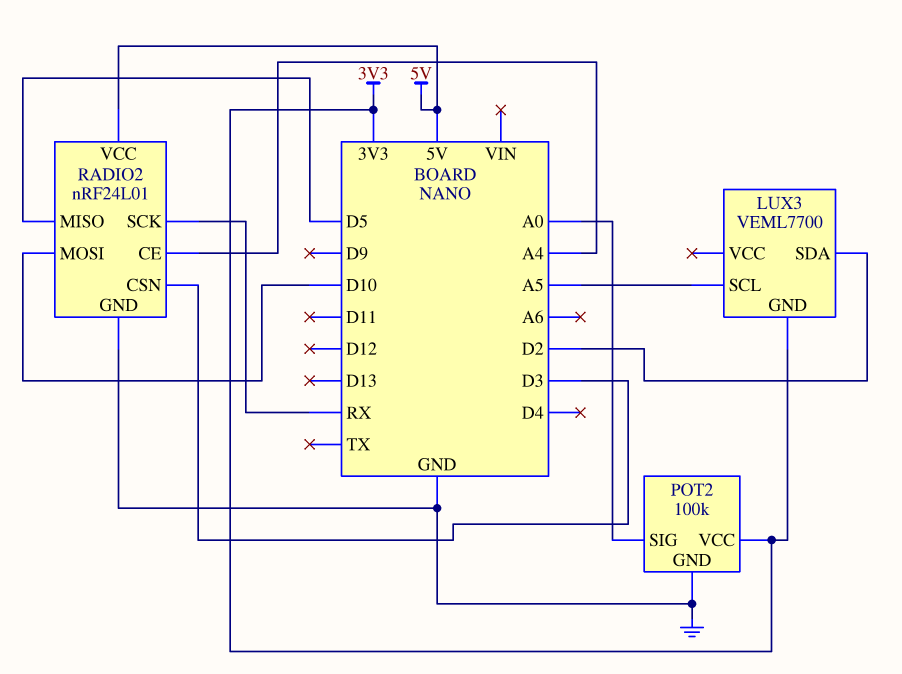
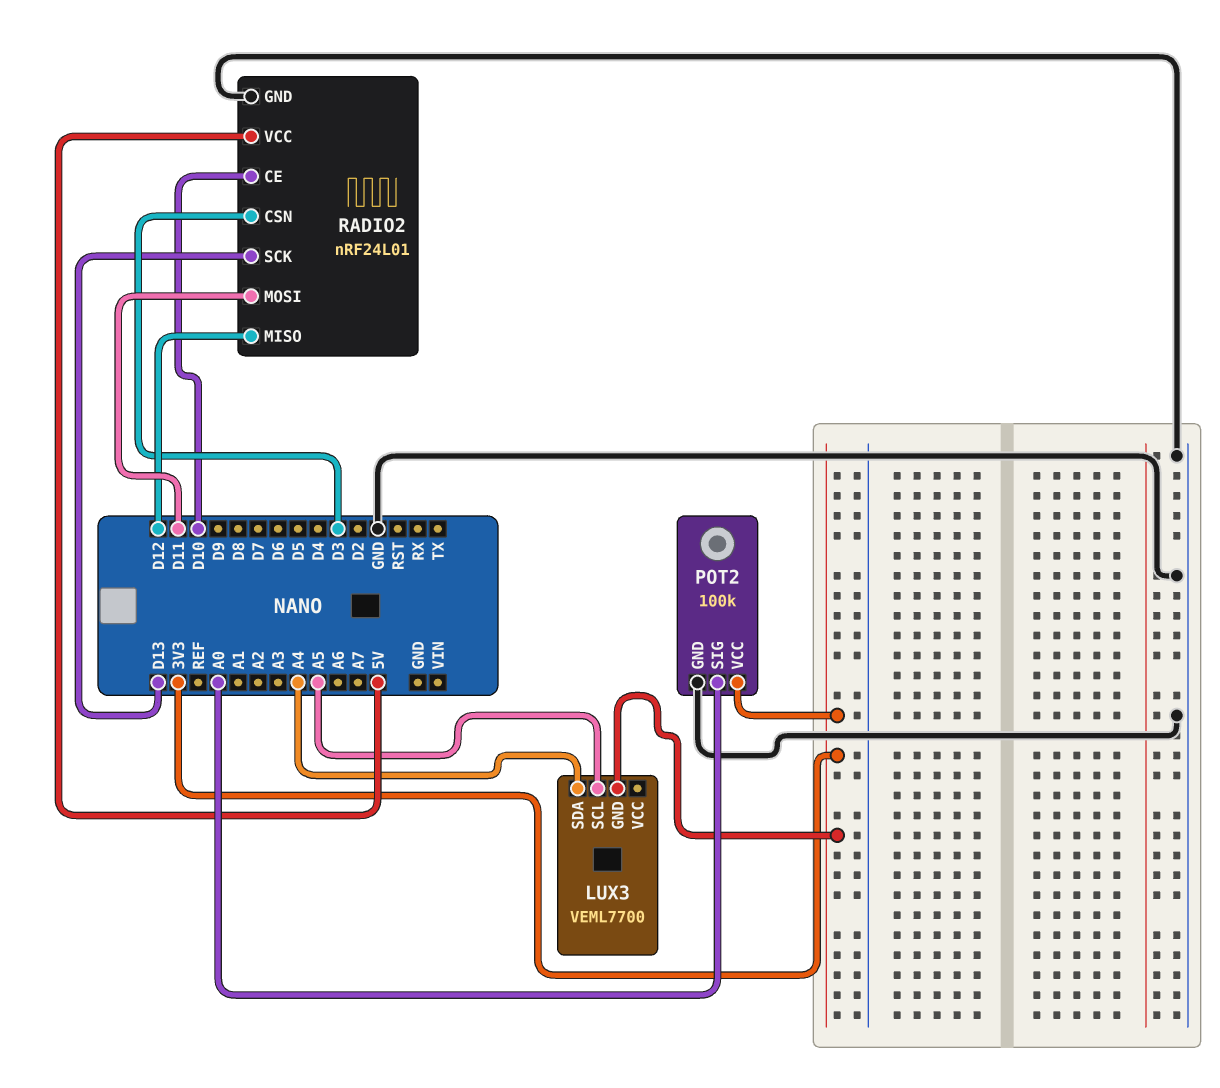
LUX3 pin SDA: D2 -> A4
RADIO2 pin CE: A4 -> D10
RADIO2 pin MISO: D5 -> D12
RADIO2 pin MOSI: D10 -> D11
RADIO2 pin SCK: RX -> D13

